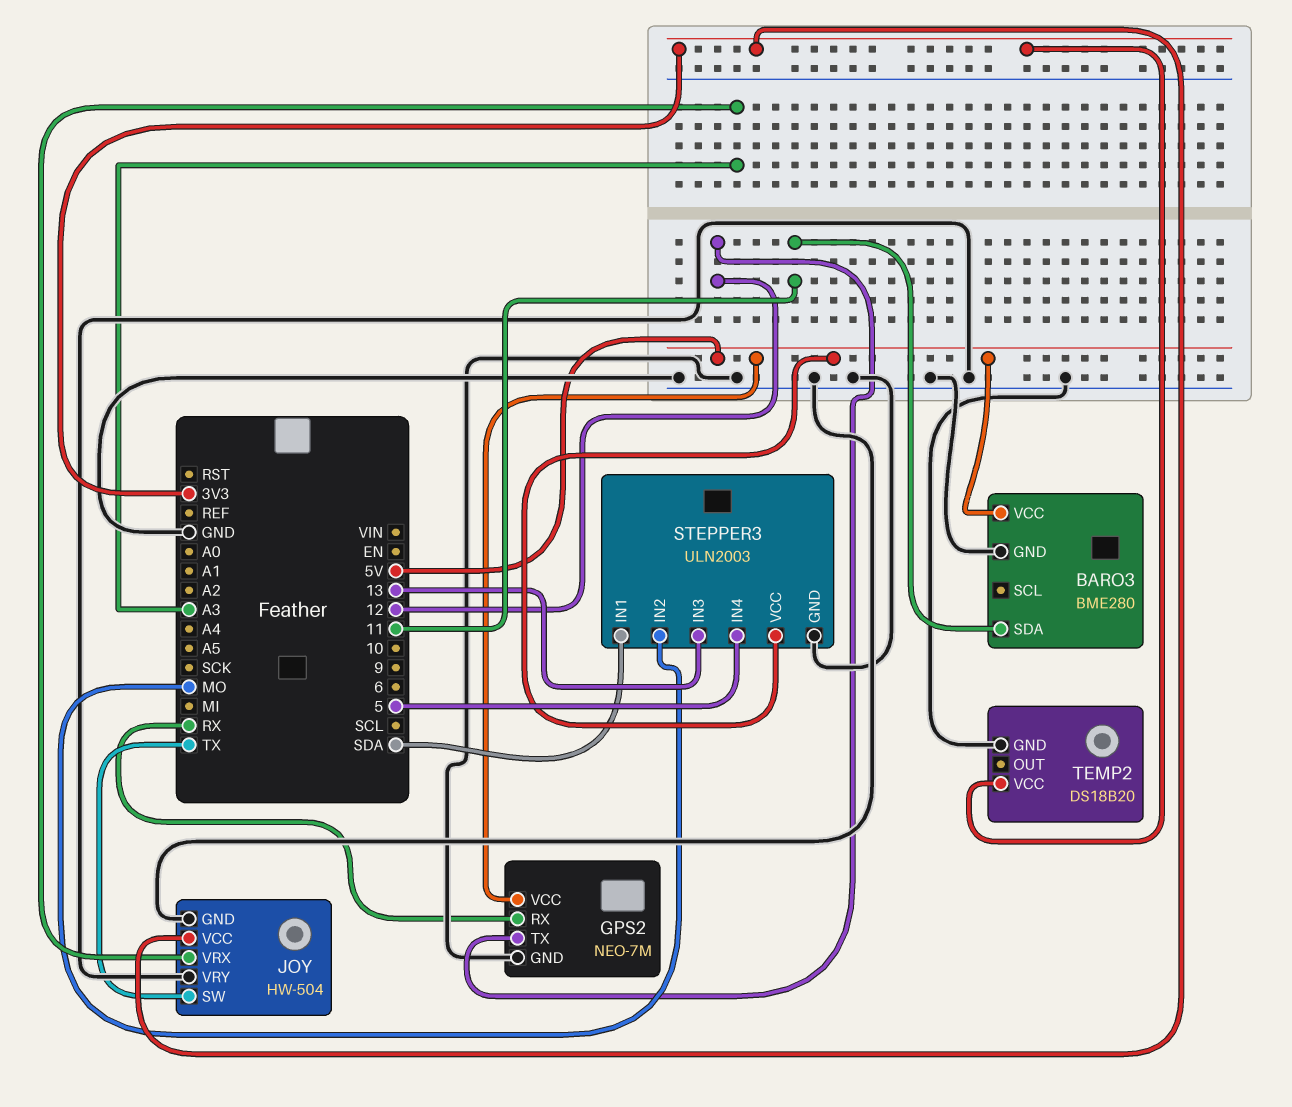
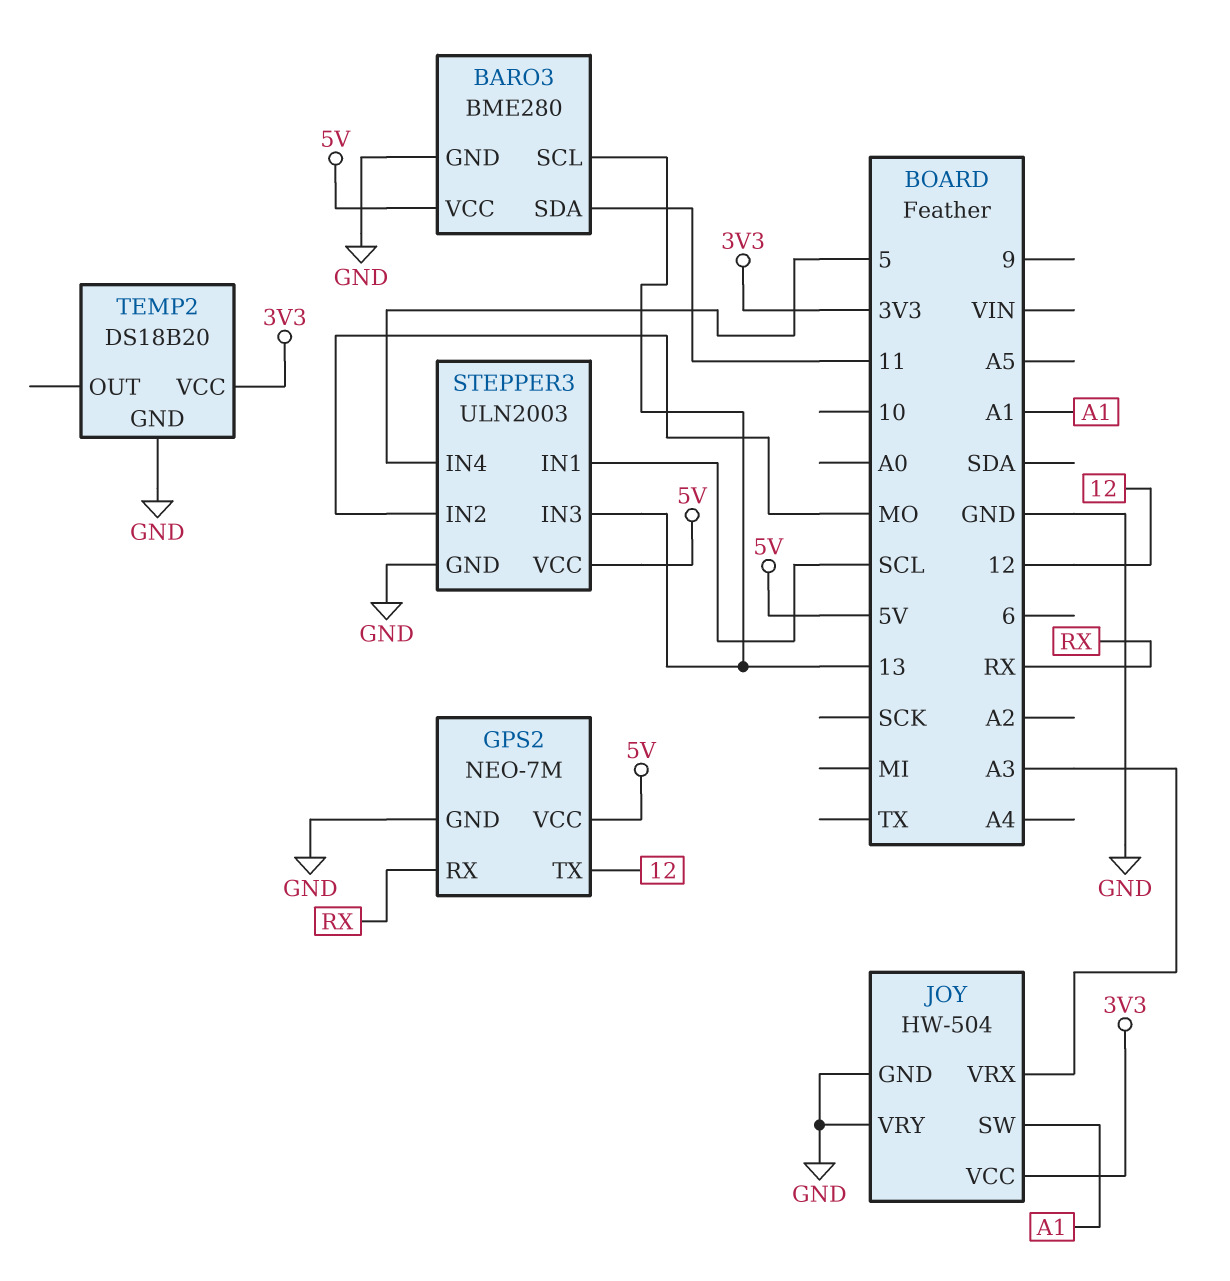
BARO3 pin SCL: none -> 13
JOY pin SW: TX -> A1
STEPPER3 pin IN1: SDA -> SCL

